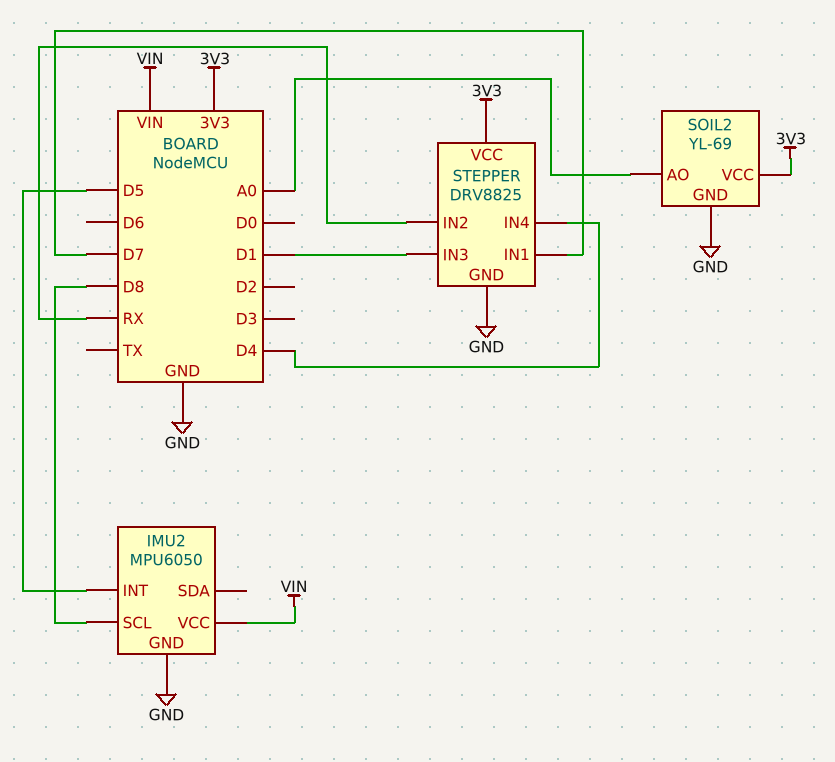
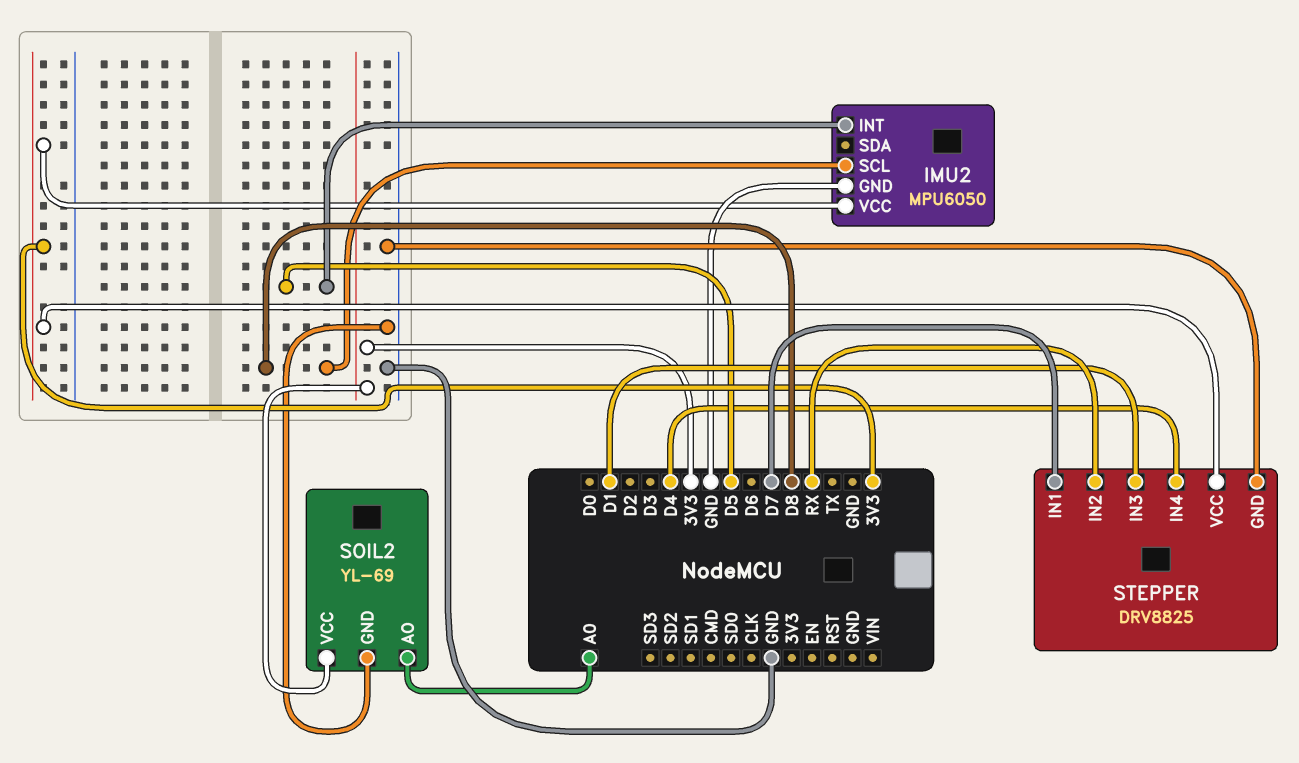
IMU2 pin VCC: VIN -> 3V3

